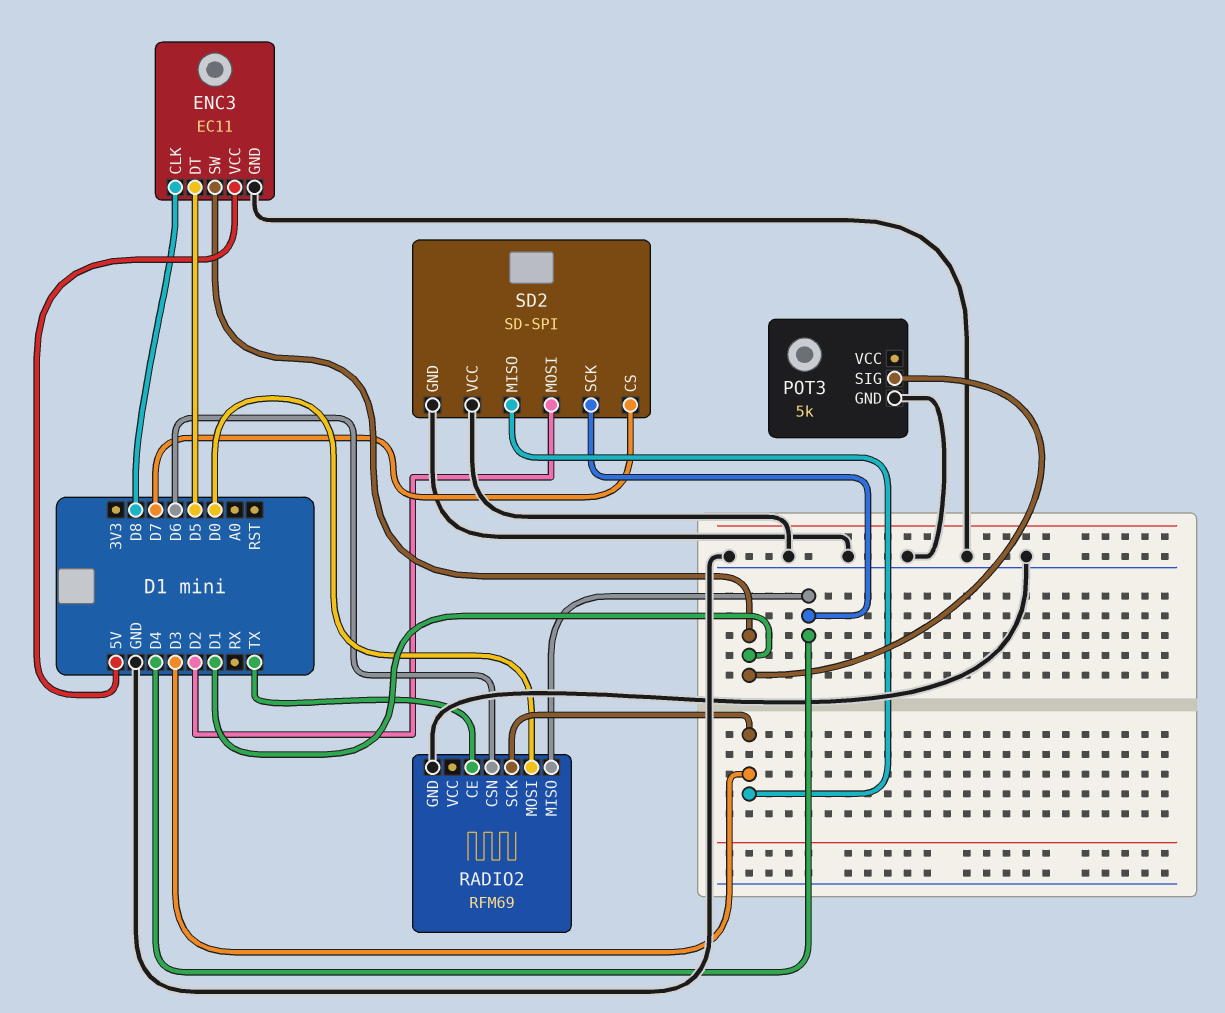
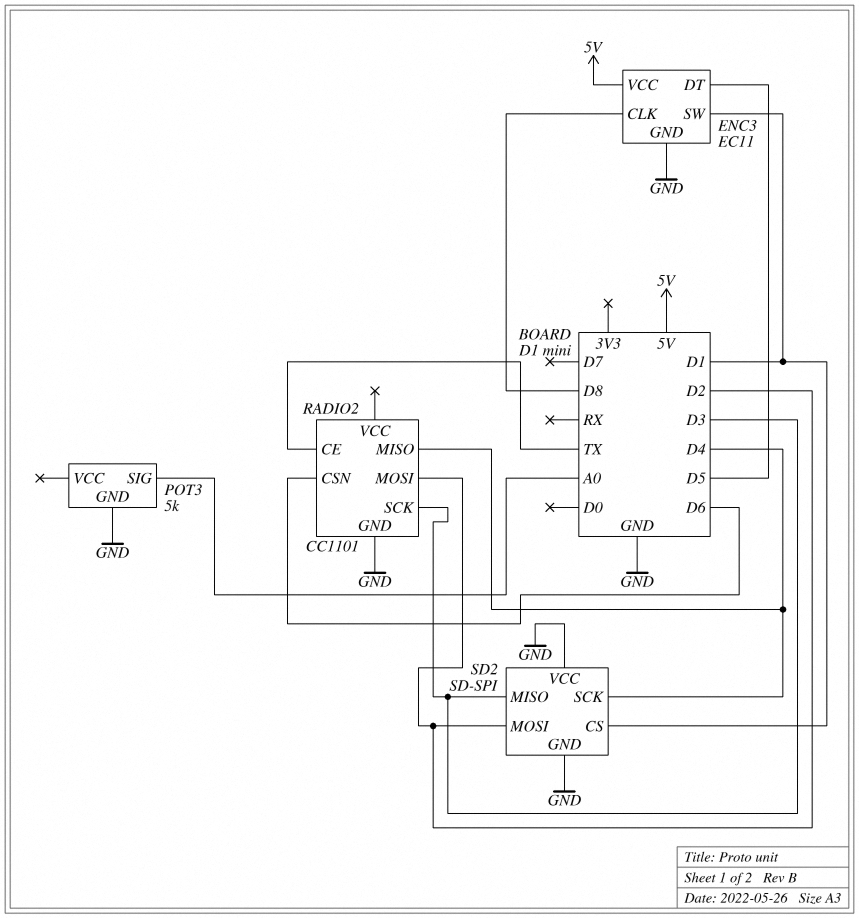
POT3 pin SIG: D1 -> A0
RADIO2: RFM69 -> CC1101
RADIO2 pin MOSI: D0 -> D2
SD2 pin CS: D7 -> D1

